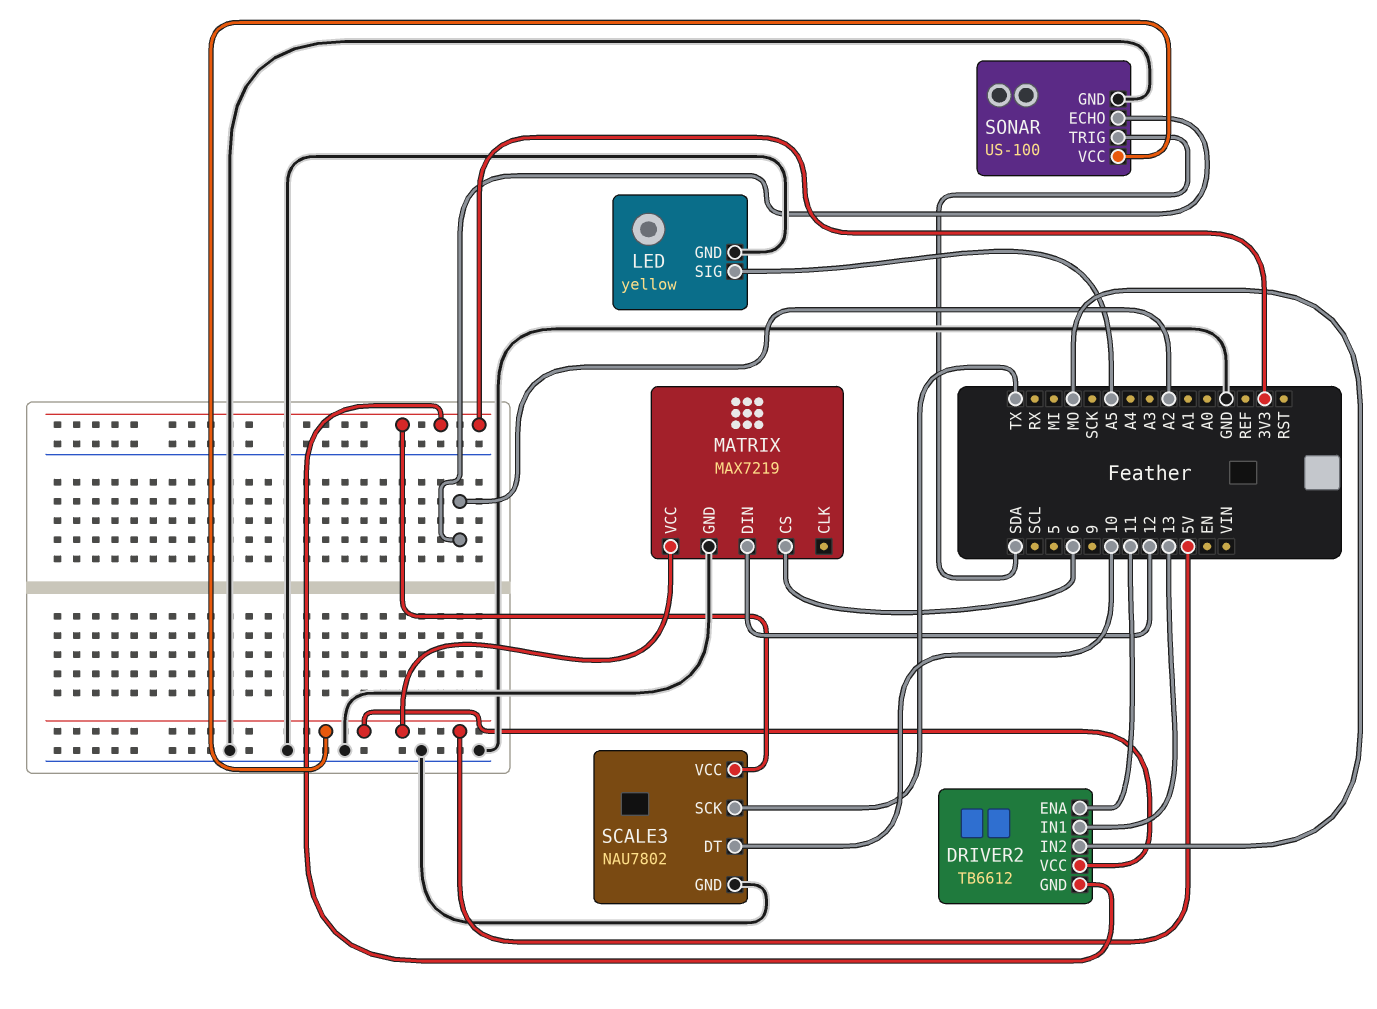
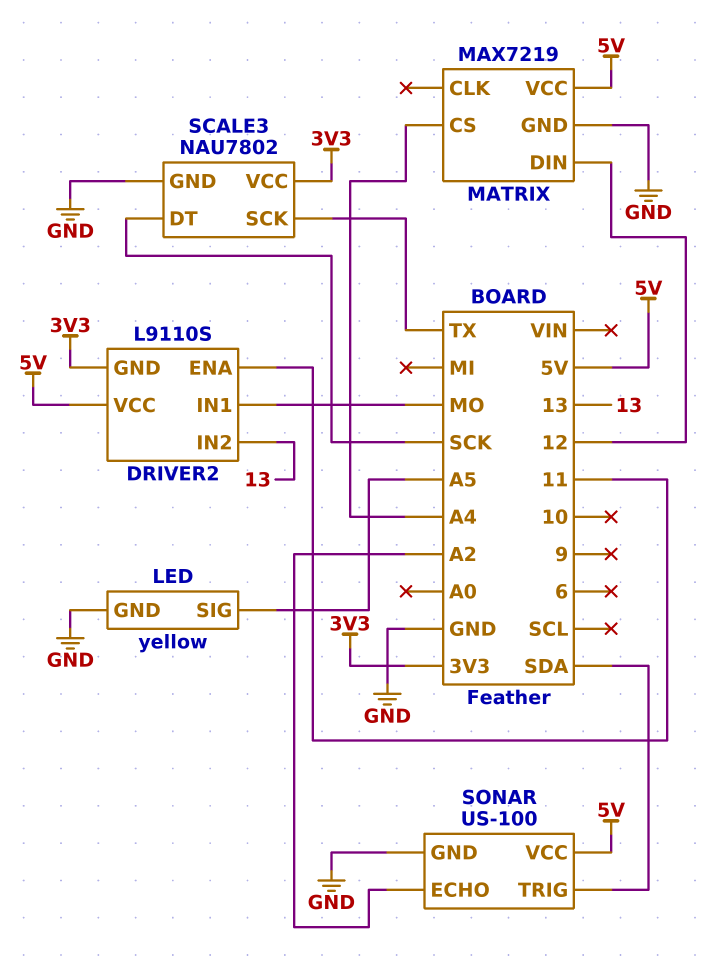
DRIVER2: TB6612 -> L9110S
DRIVER2 pin IN1: 13 -> MO
DRIVER2 pin IN2: MO -> 13
MATRIX pin CS: 6 -> A4
SCALE3 pin DT: 10 -> SCK

